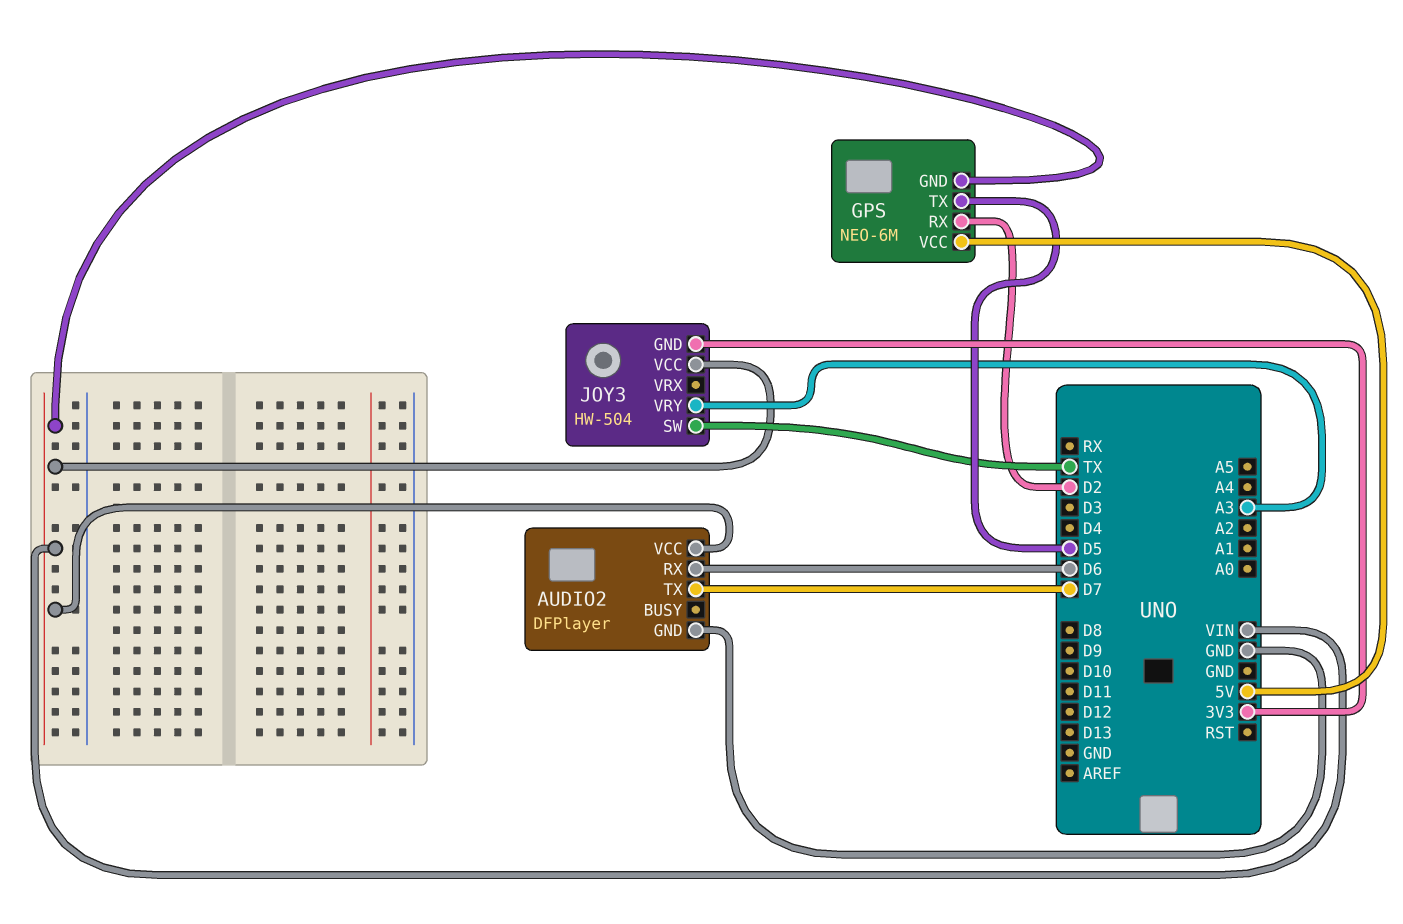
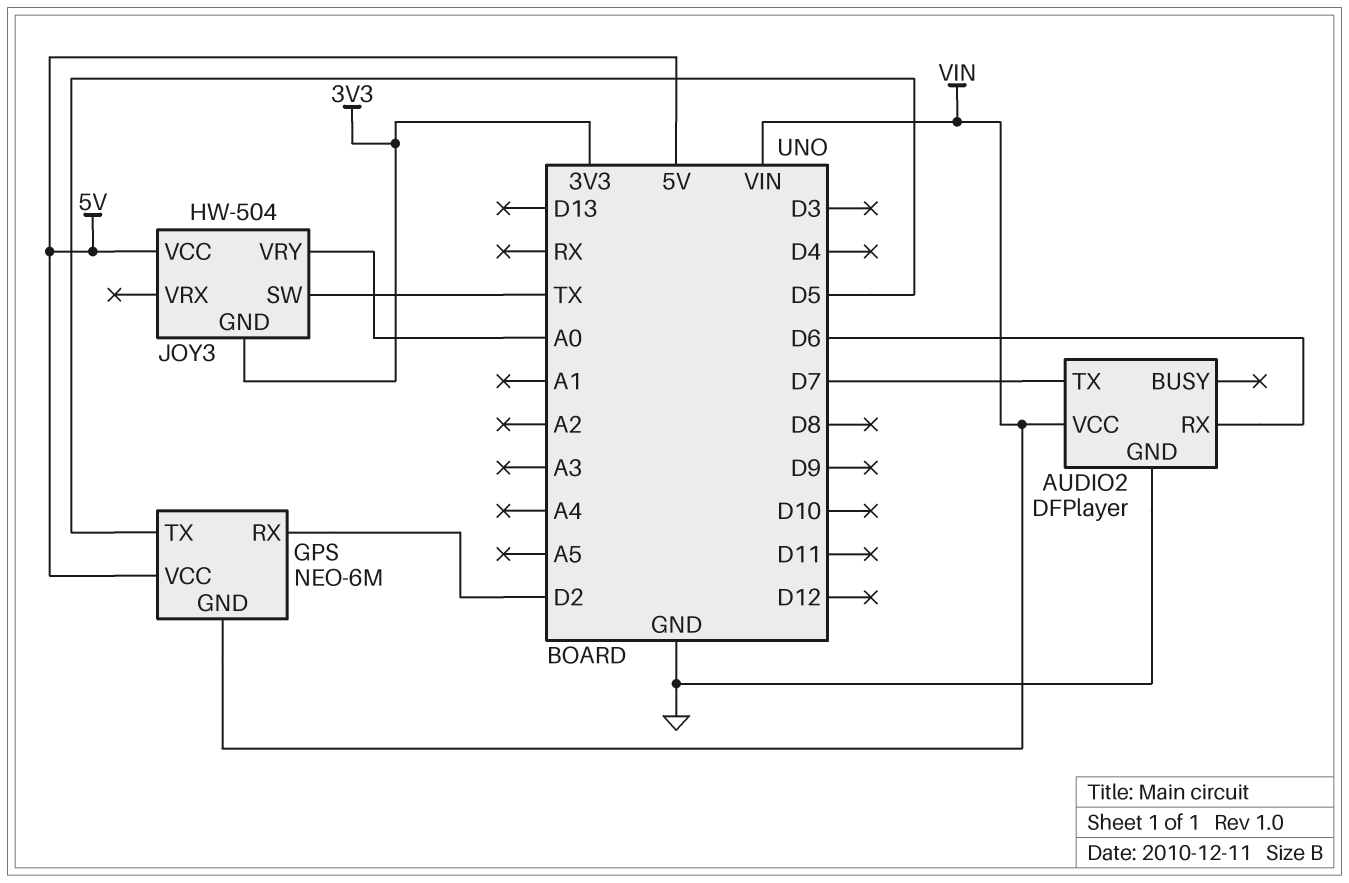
JOY3 pin VCC: VIN -> 5V
JOY3 pin VRY: A3 -> A0

